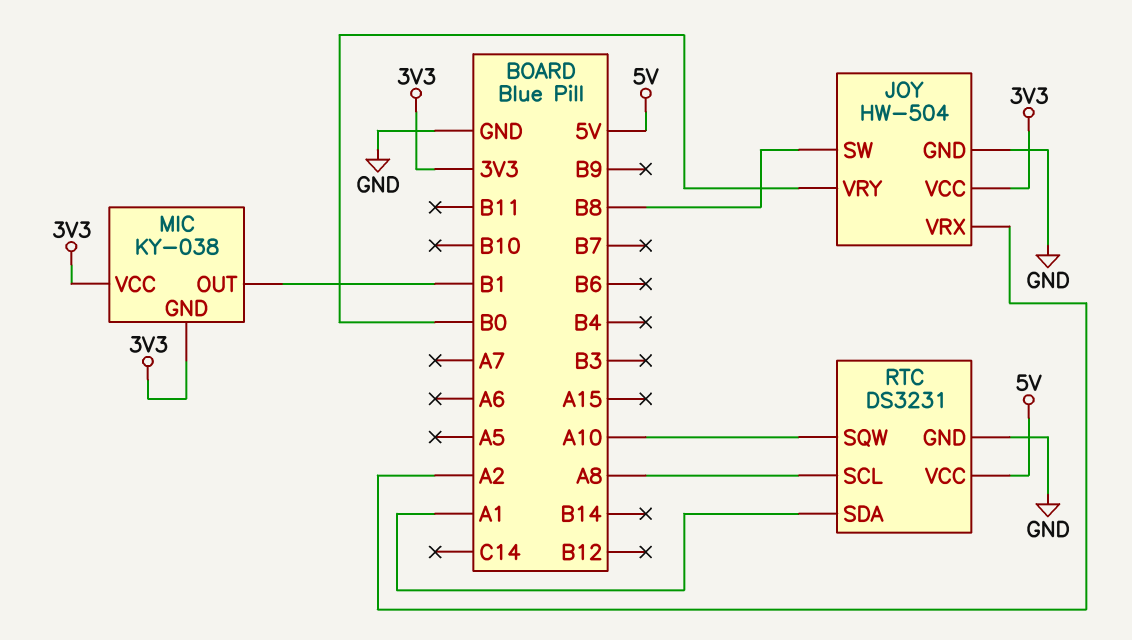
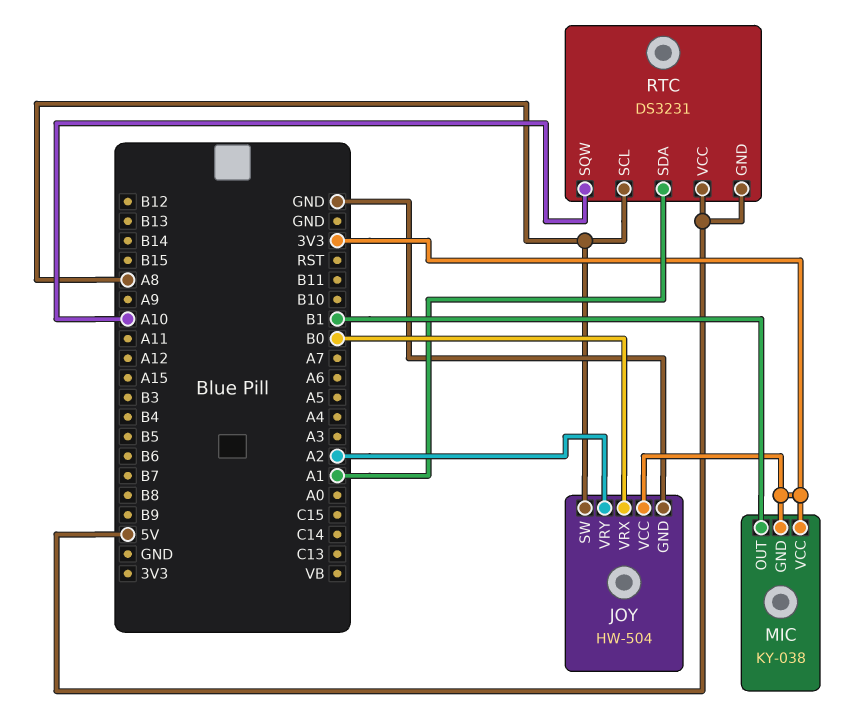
JOY pin SW: B8 -> A8
JOY pin VRX: A2 -> B0
JOY pin VRY: B0 -> A2
RTC pin GND: GND -> 5V

